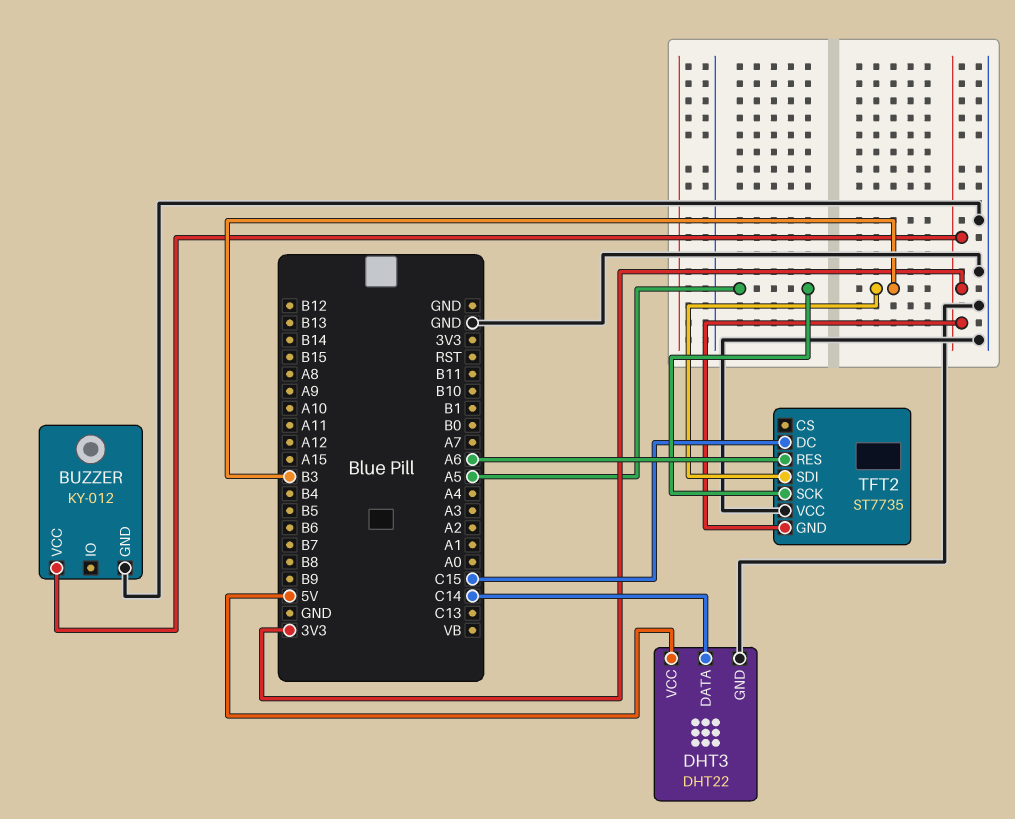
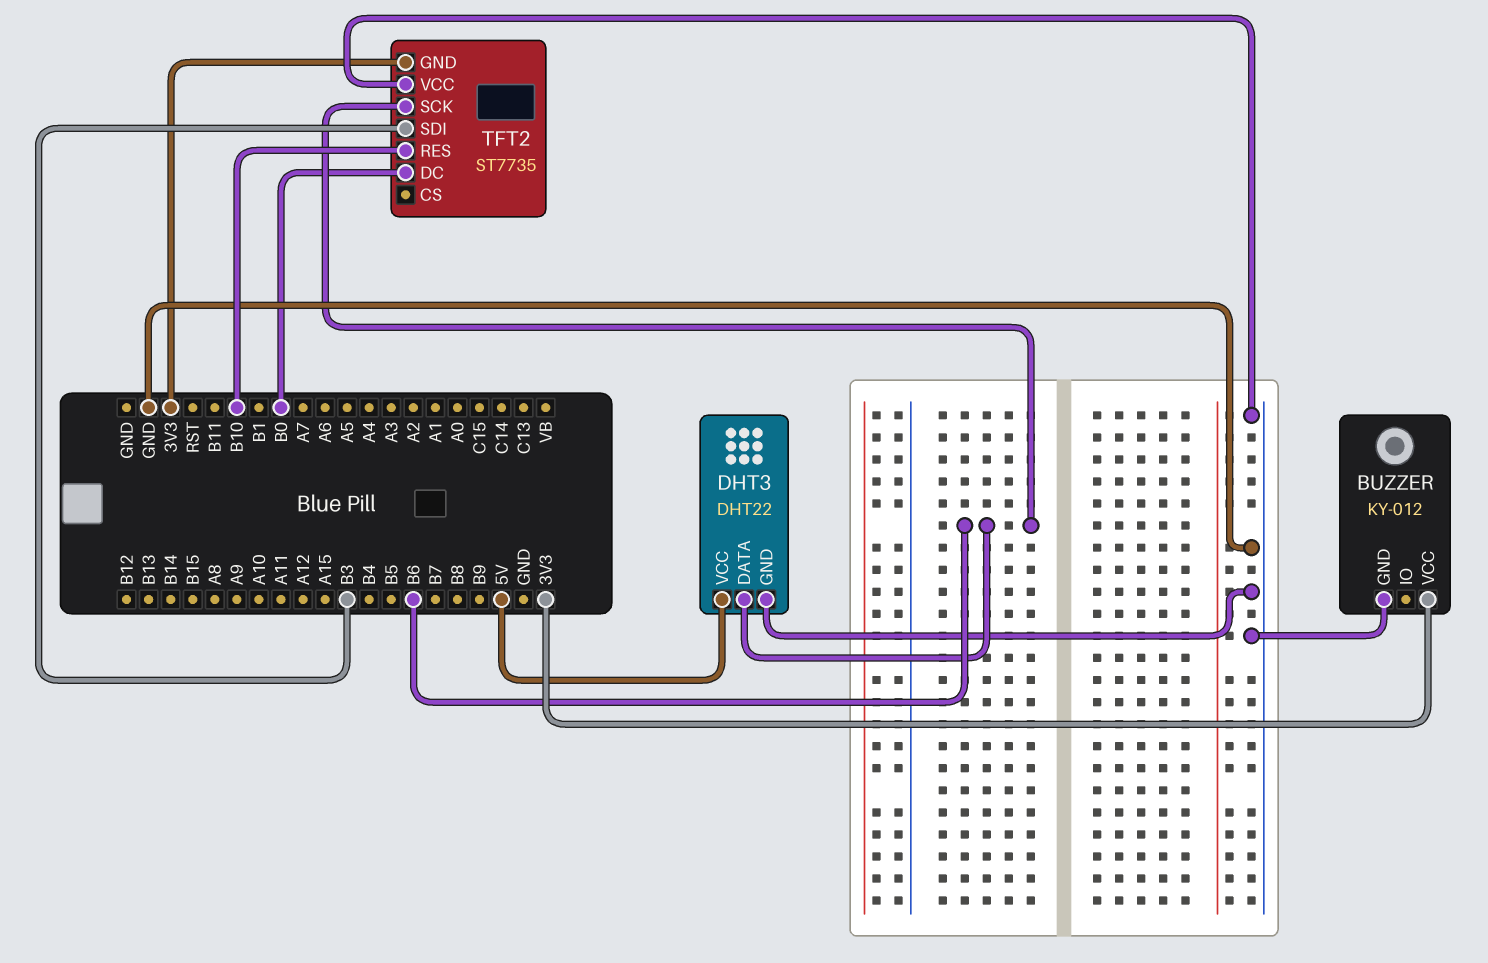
DHT3 pin DATA: C14 -> B6
TFT2 pin DC: C15 -> B0
TFT2 pin RES: A6 -> B10
TFT2 pin SCK: A5 -> B6

